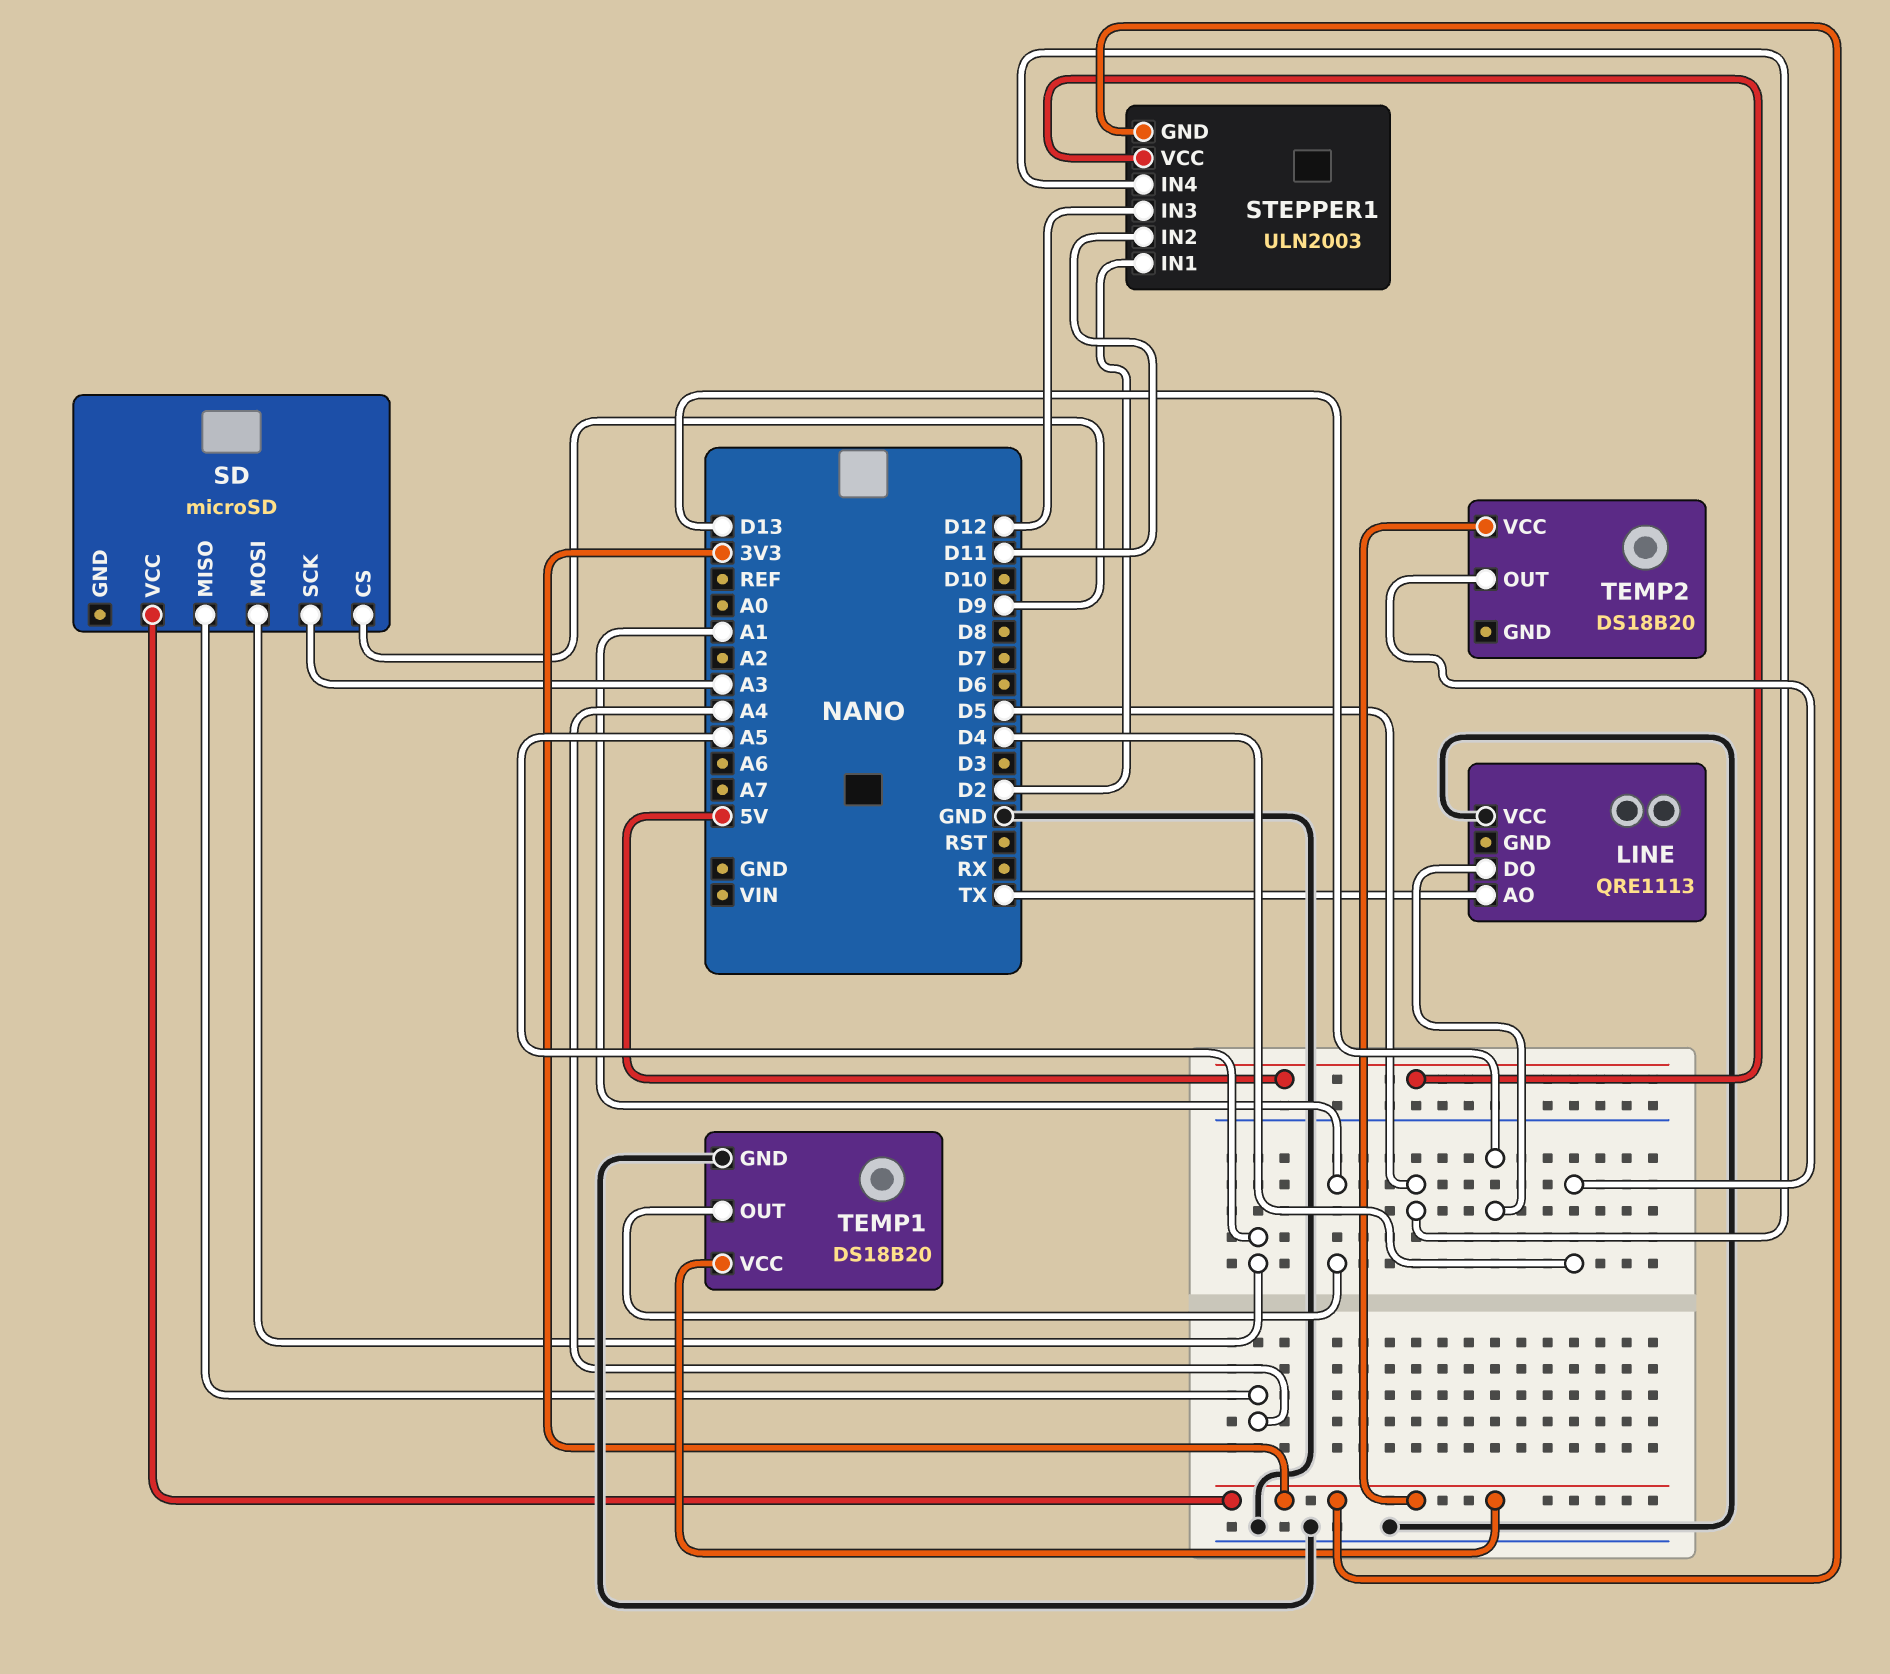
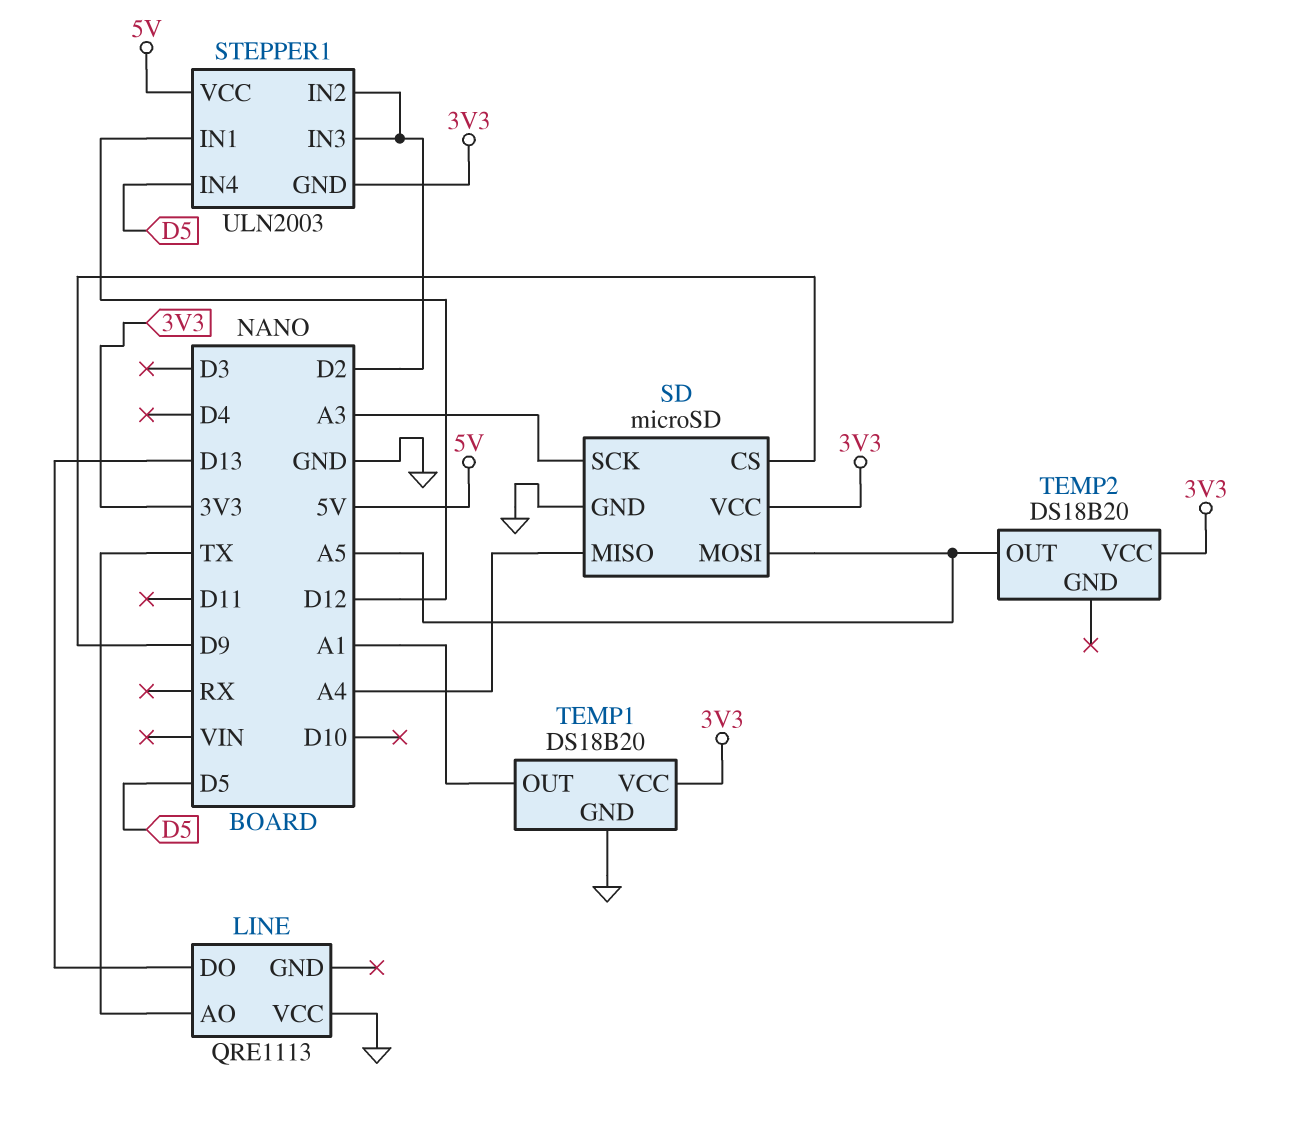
SD pin GND: none -> GND
STEPPER1 pin IN1: D2 -> D12
STEPPER1 pin IN2: D11 -> D2
STEPPER1 pin IN3: D12 -> D2
TEMP2 pin OUT: D4 -> A5

